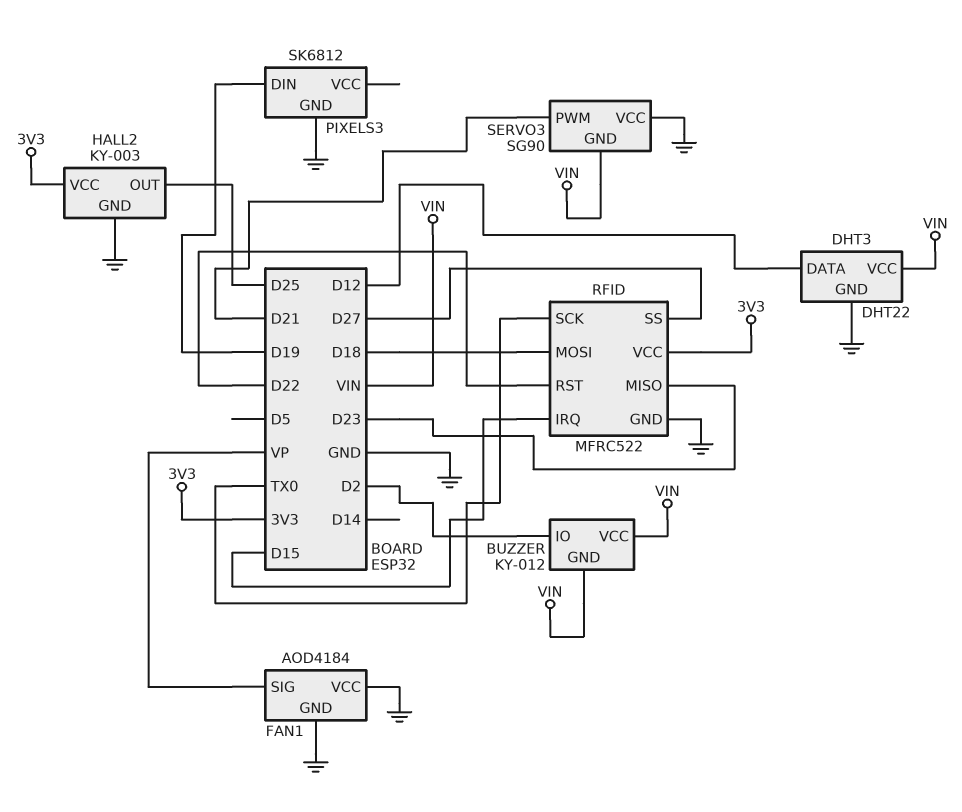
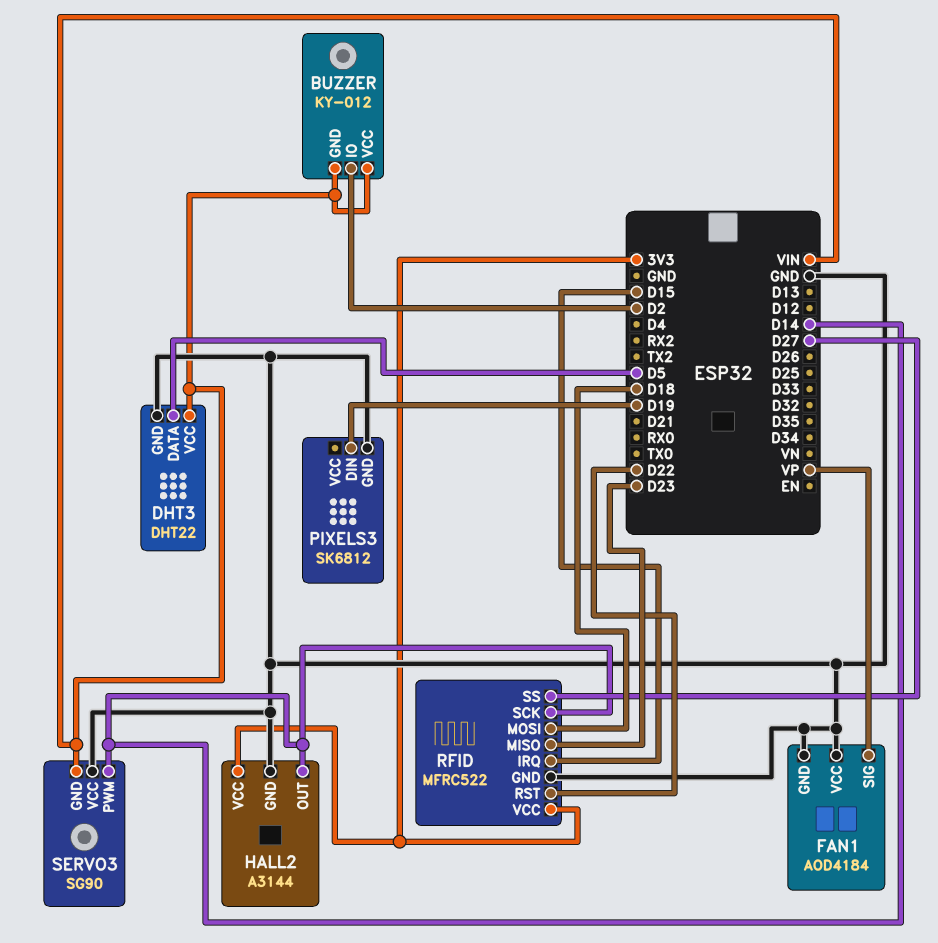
DHT3 pin DATA: D12 -> D5
HALL2: KY-003 -> A3144
HALL2 pin OUT: D25 -> D14
RFID pin SCK: TX0 -> D14
SERVO3 pin PWM: D21 -> D14

